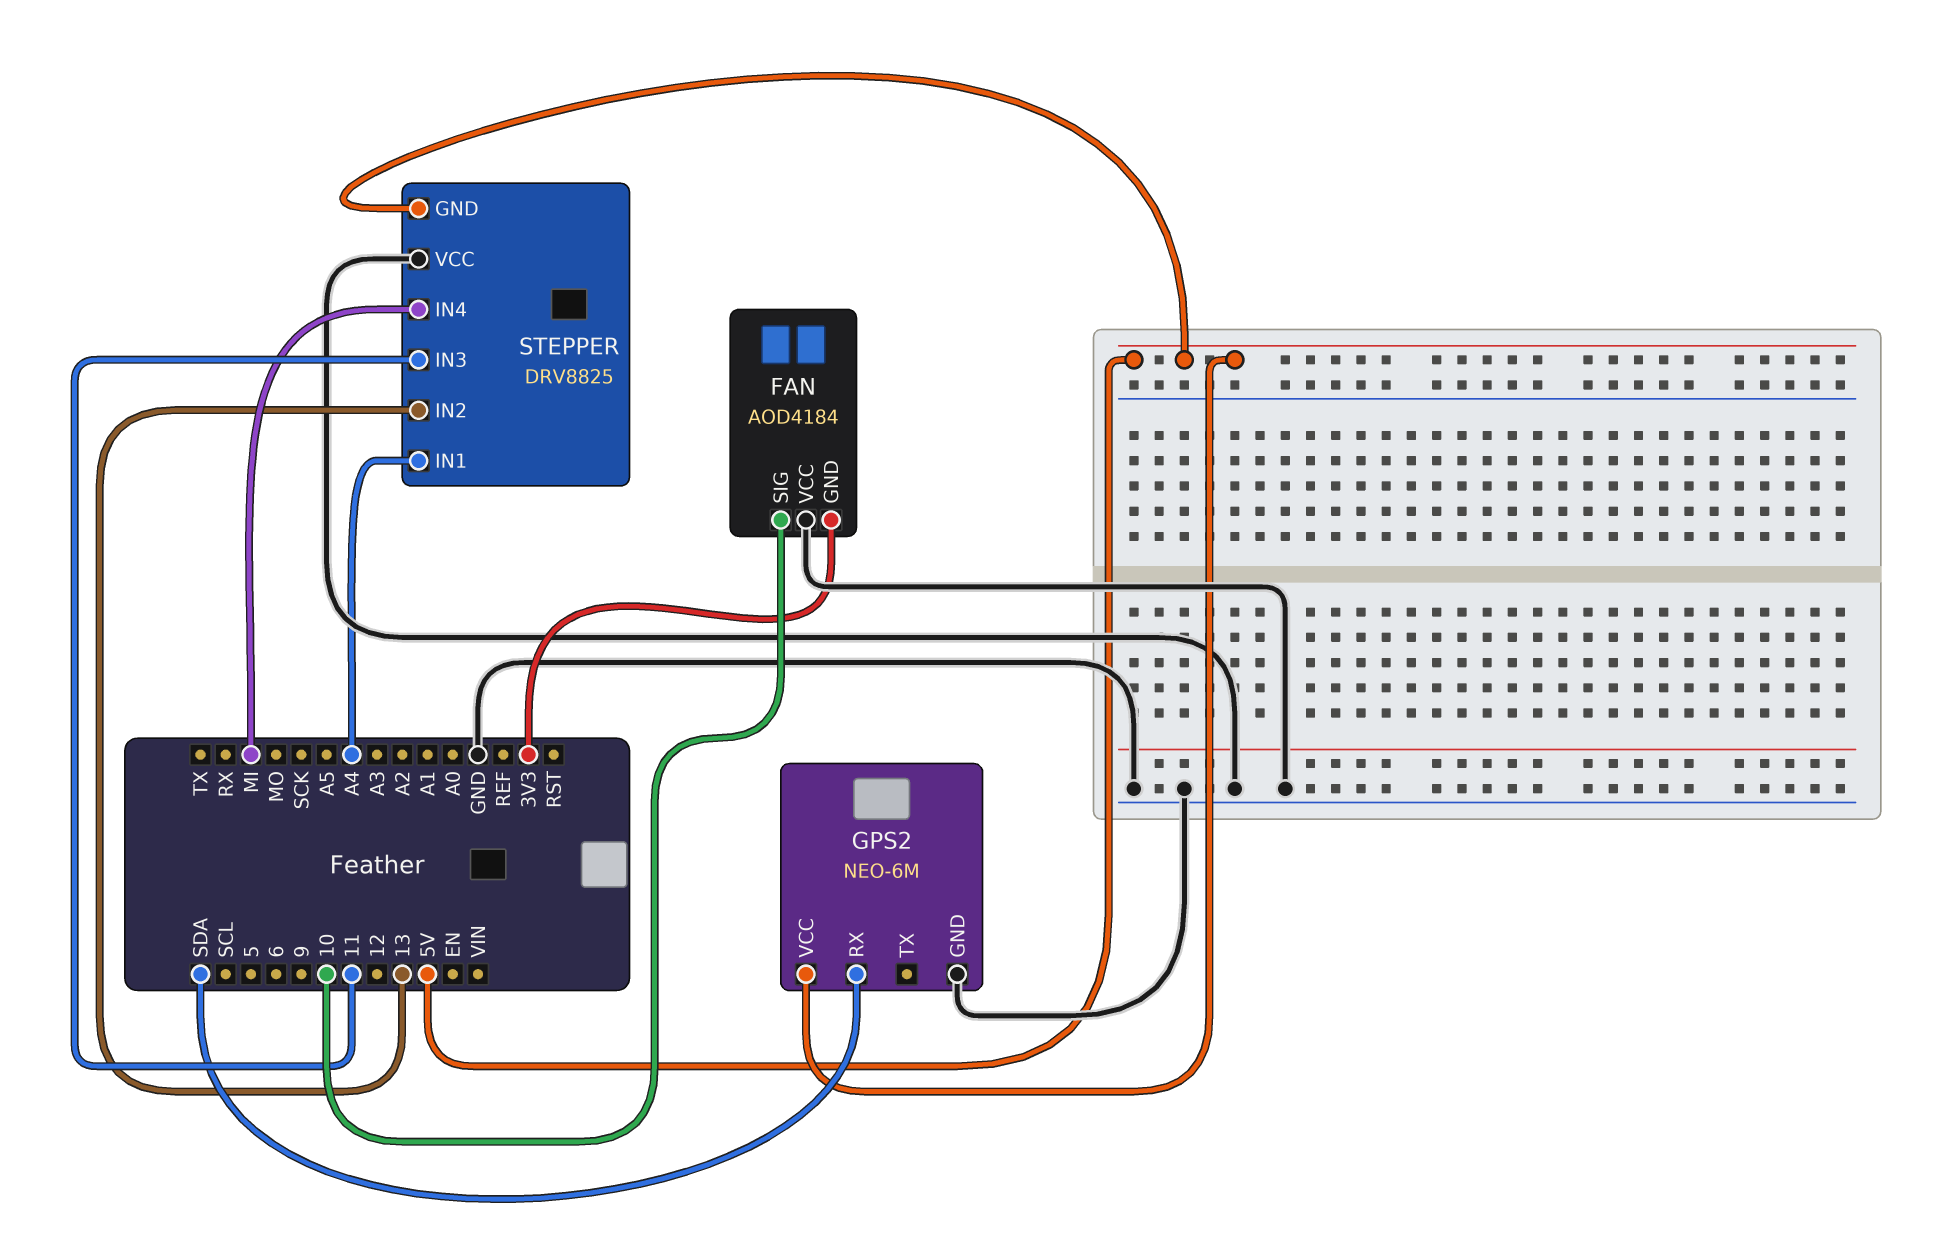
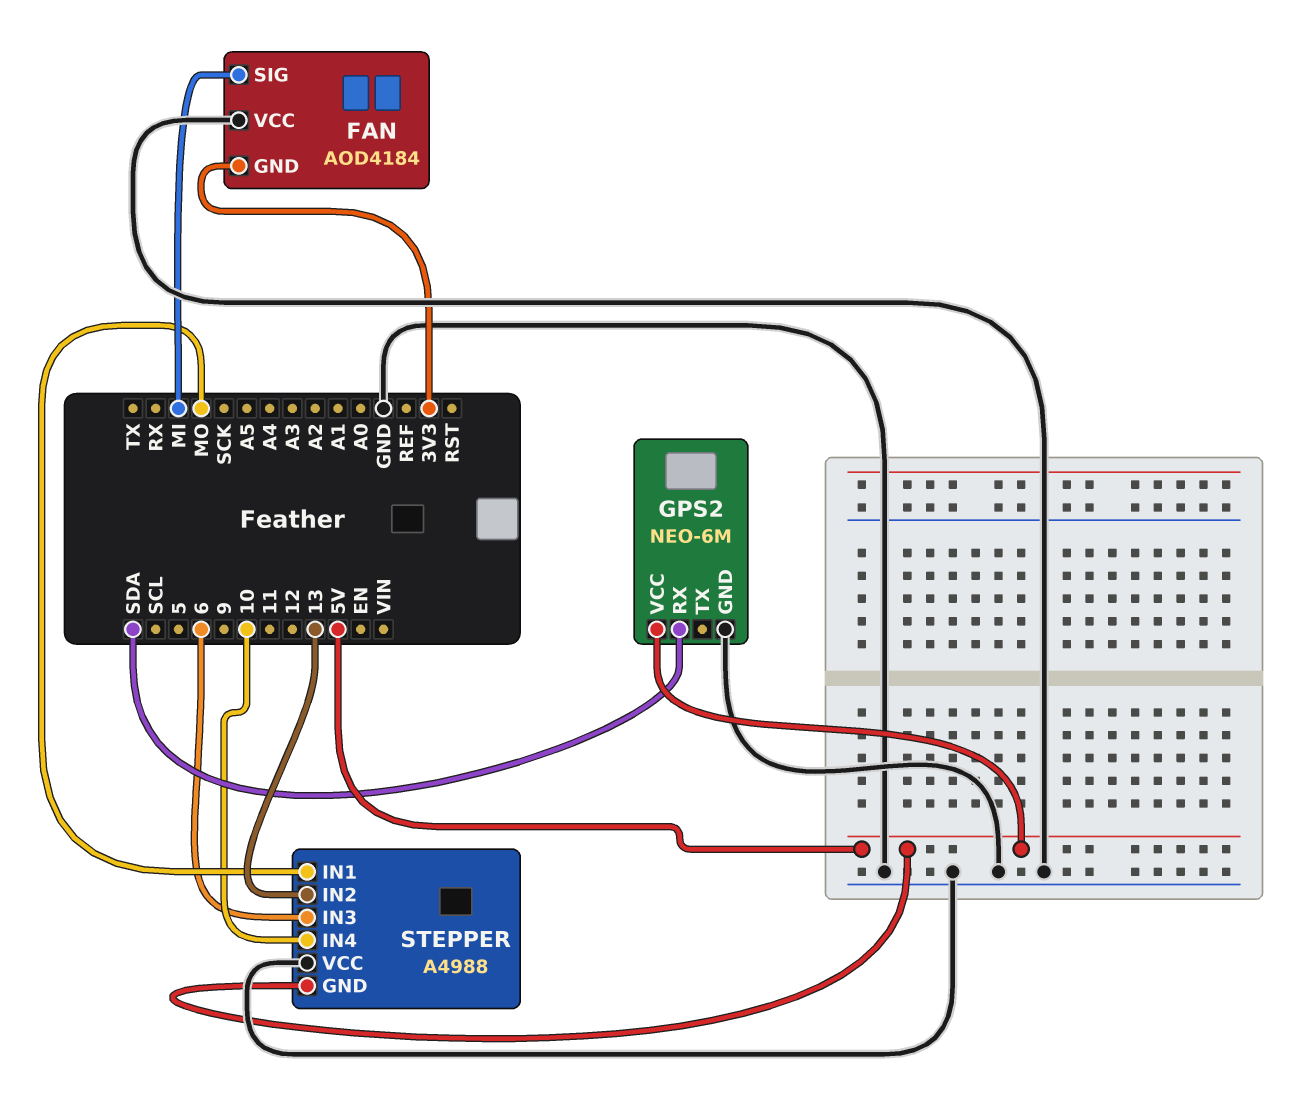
FAN pin SIG: 10 -> MI
STEPPER: DRV8825 -> A4988
STEPPER pin IN1: A4 -> MO
STEPPER pin IN3: 11 -> 6
STEPPER pin IN4: MI -> 10

